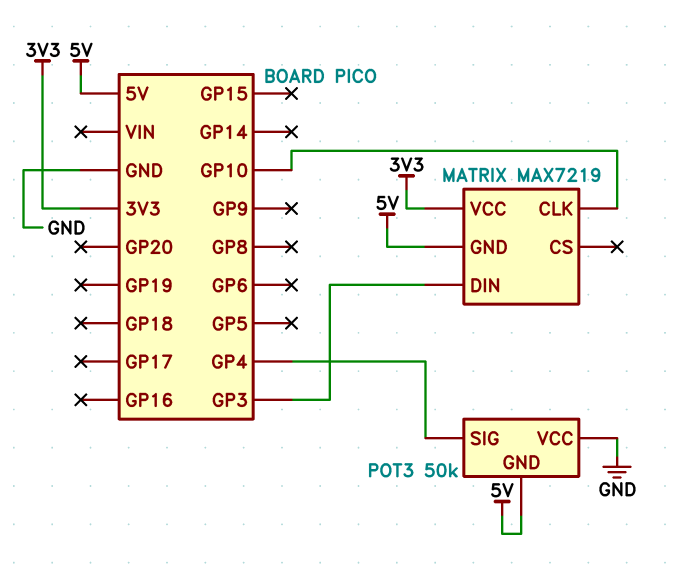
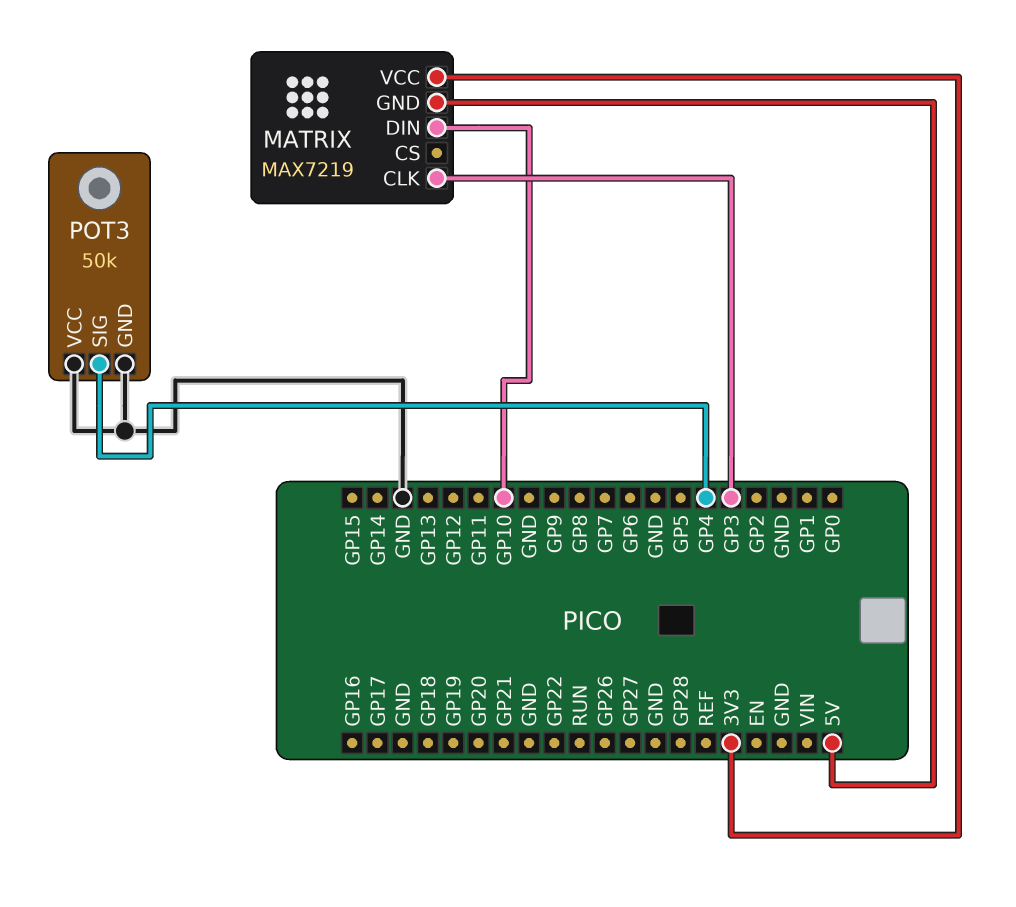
MATRIX pin CLK: GP10 -> GP3
MATRIX pin DIN: GP3 -> GP10
POT3 pin GND: 5V -> GND

